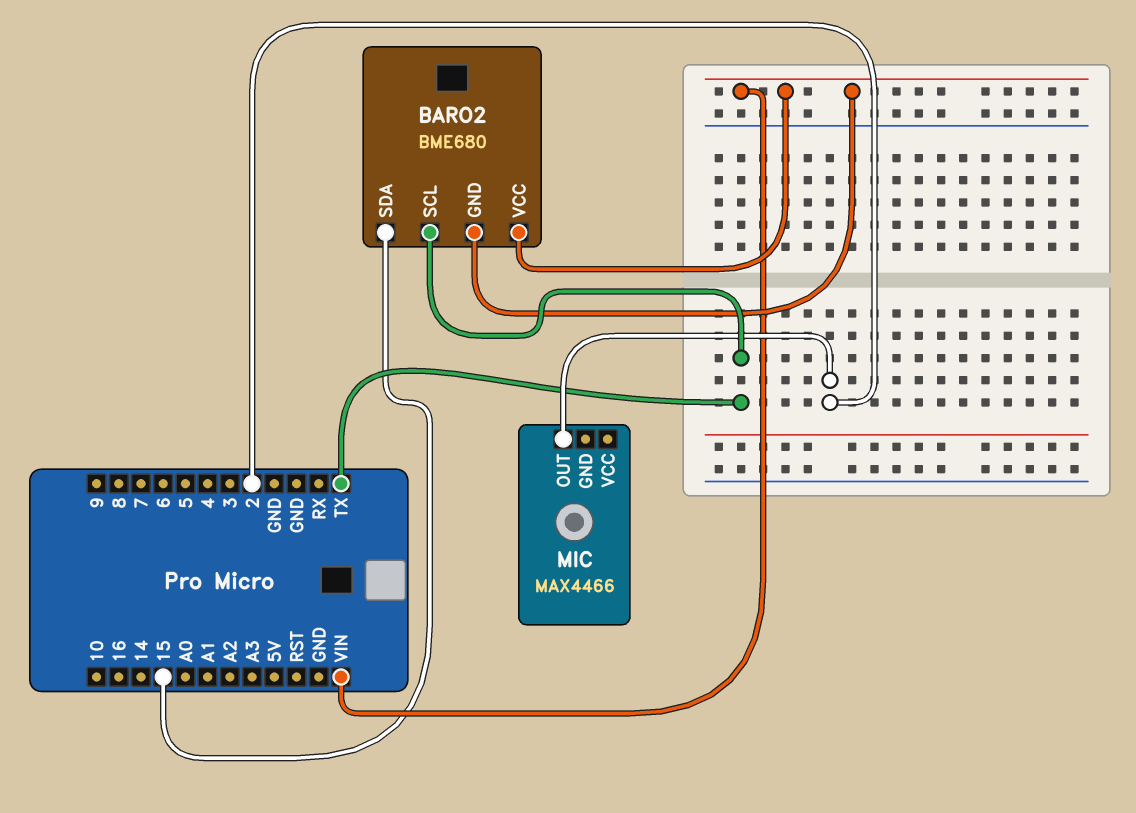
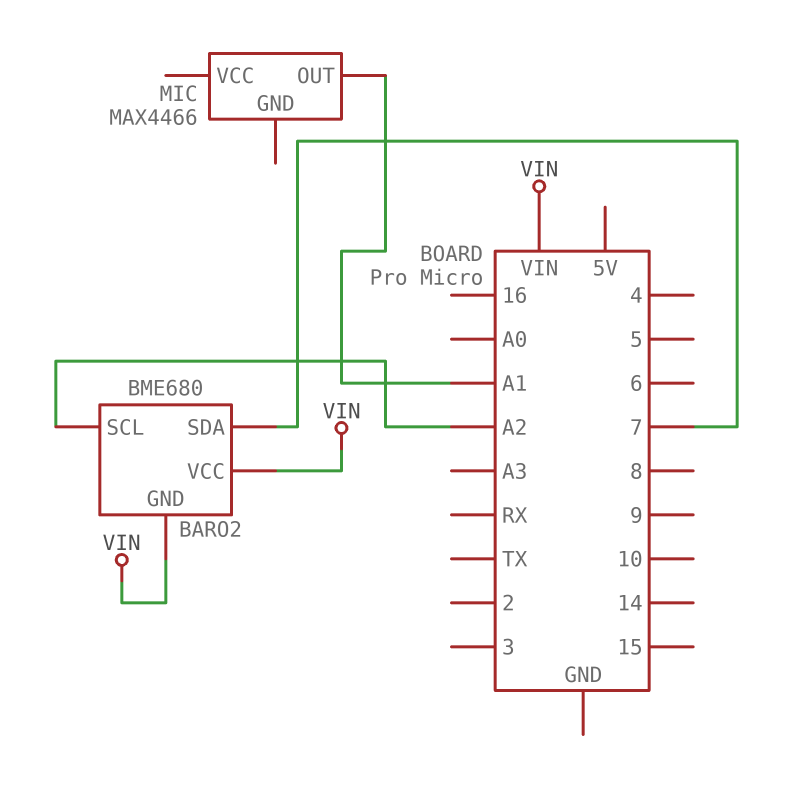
BARO2 pin SCL: TX -> A2
BARO2 pin SDA: 15 -> 7
MIC pin OUT: 2 -> A1

